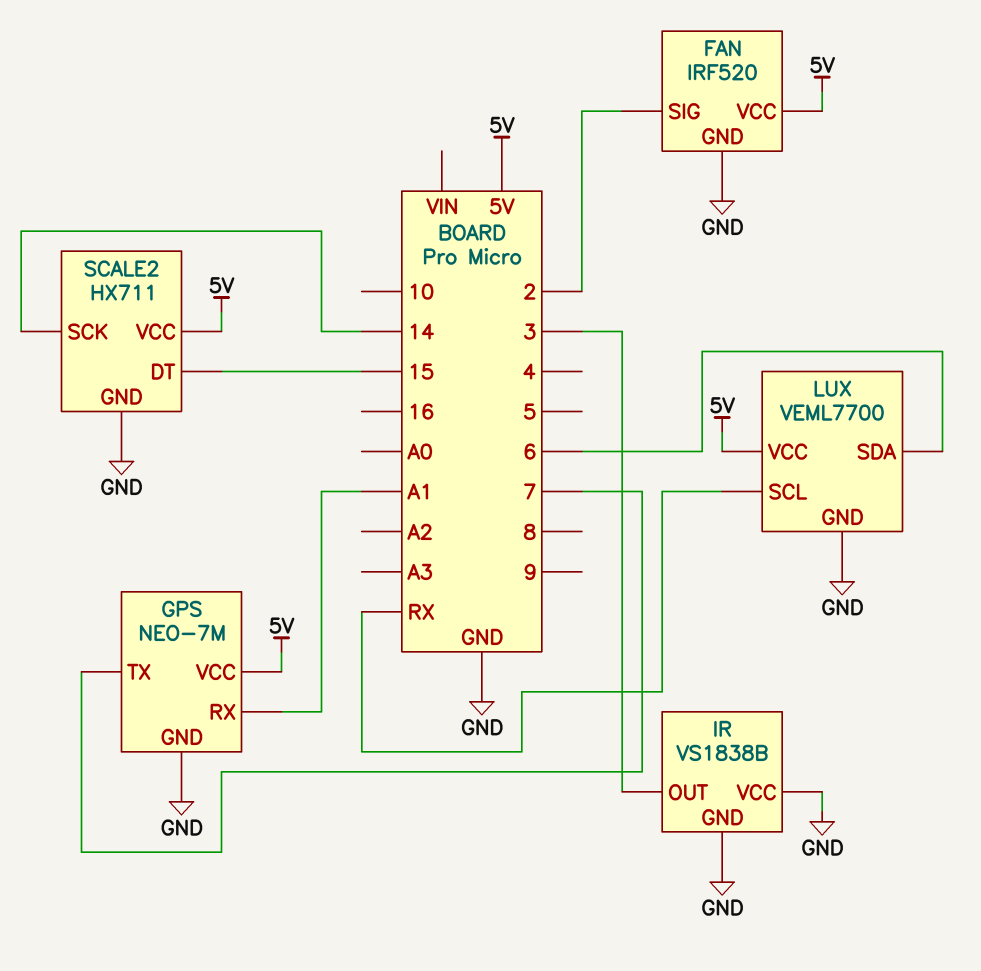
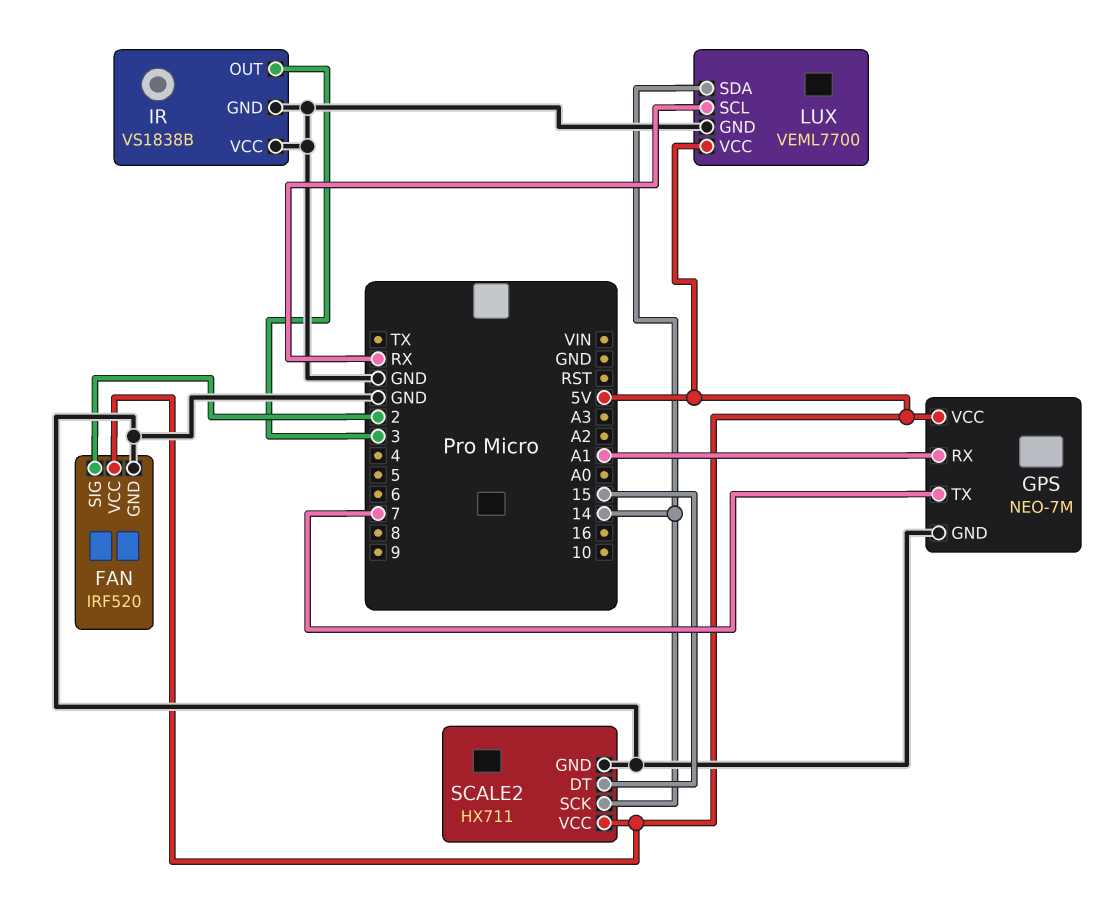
LUX pin SDA: 6 -> 14

